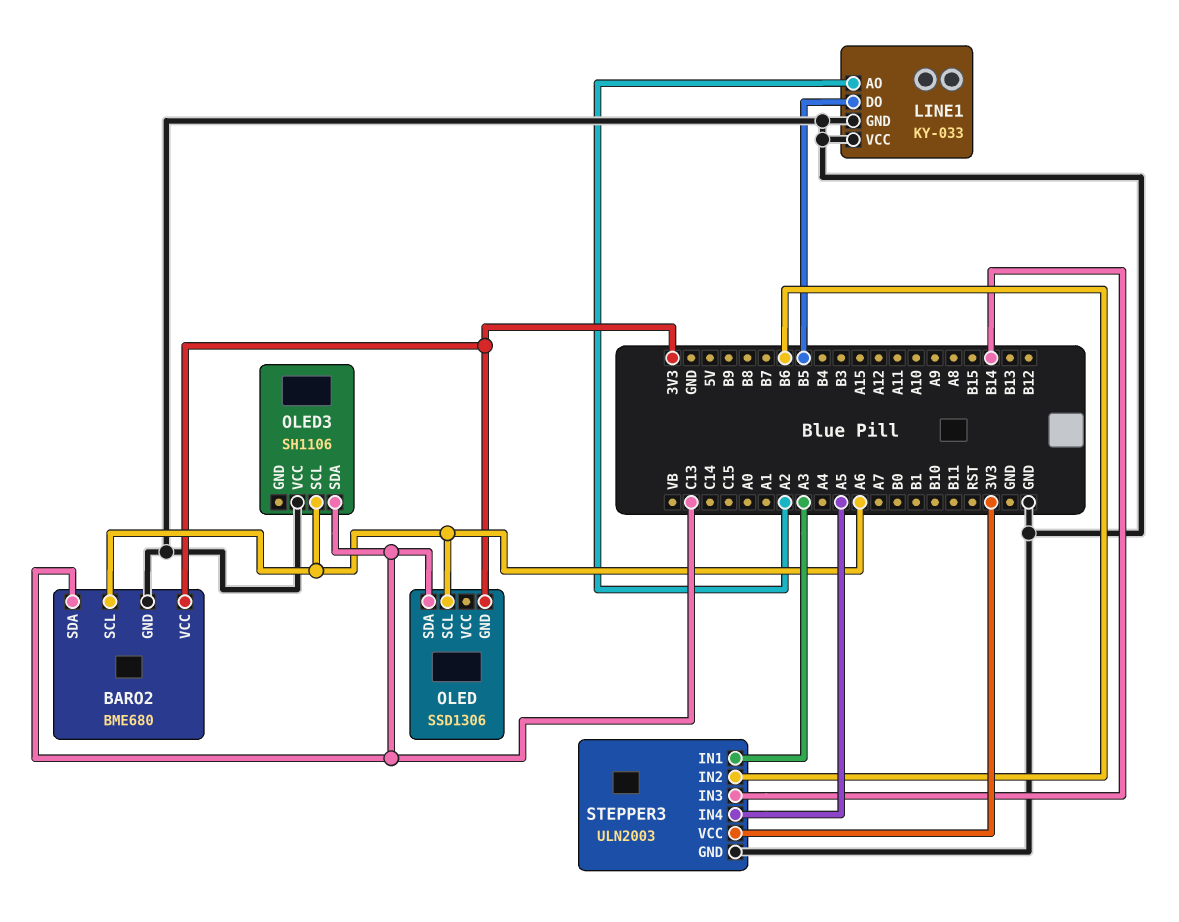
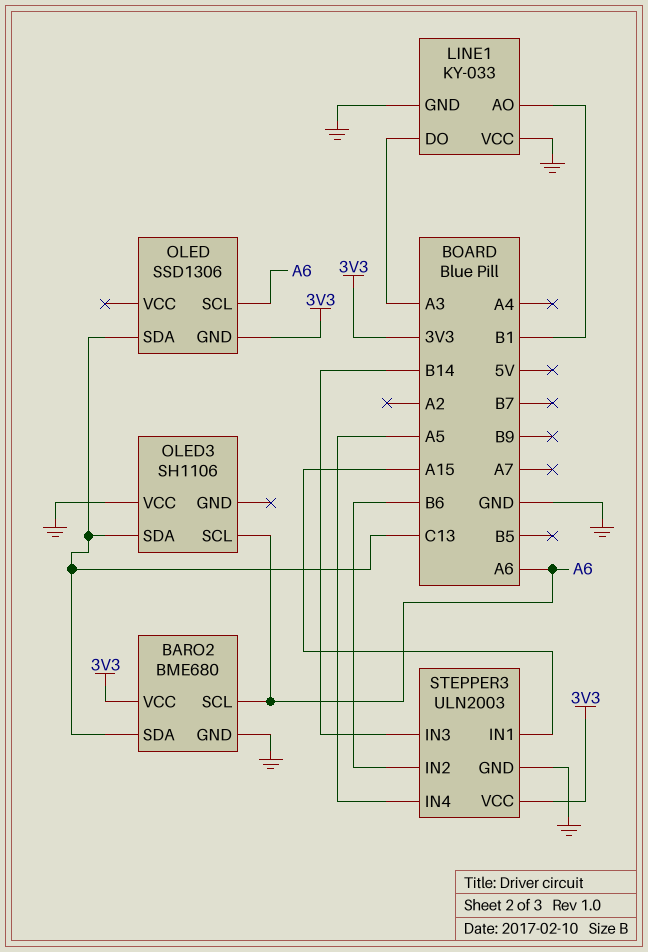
LINE1 pin AO: A2 -> B1
LINE1 pin DO: B5 -> A3
STEPPER3 pin IN1: A3 -> A15

